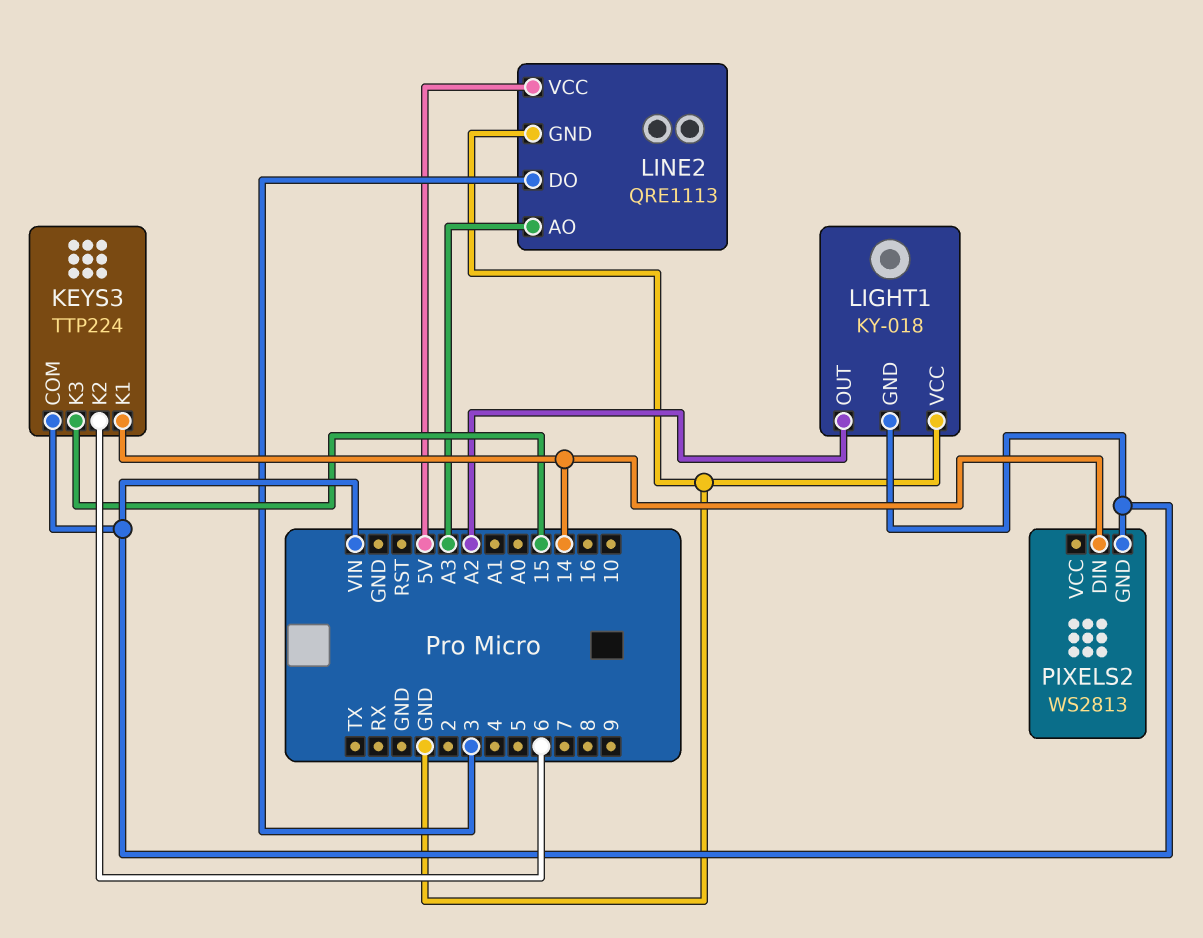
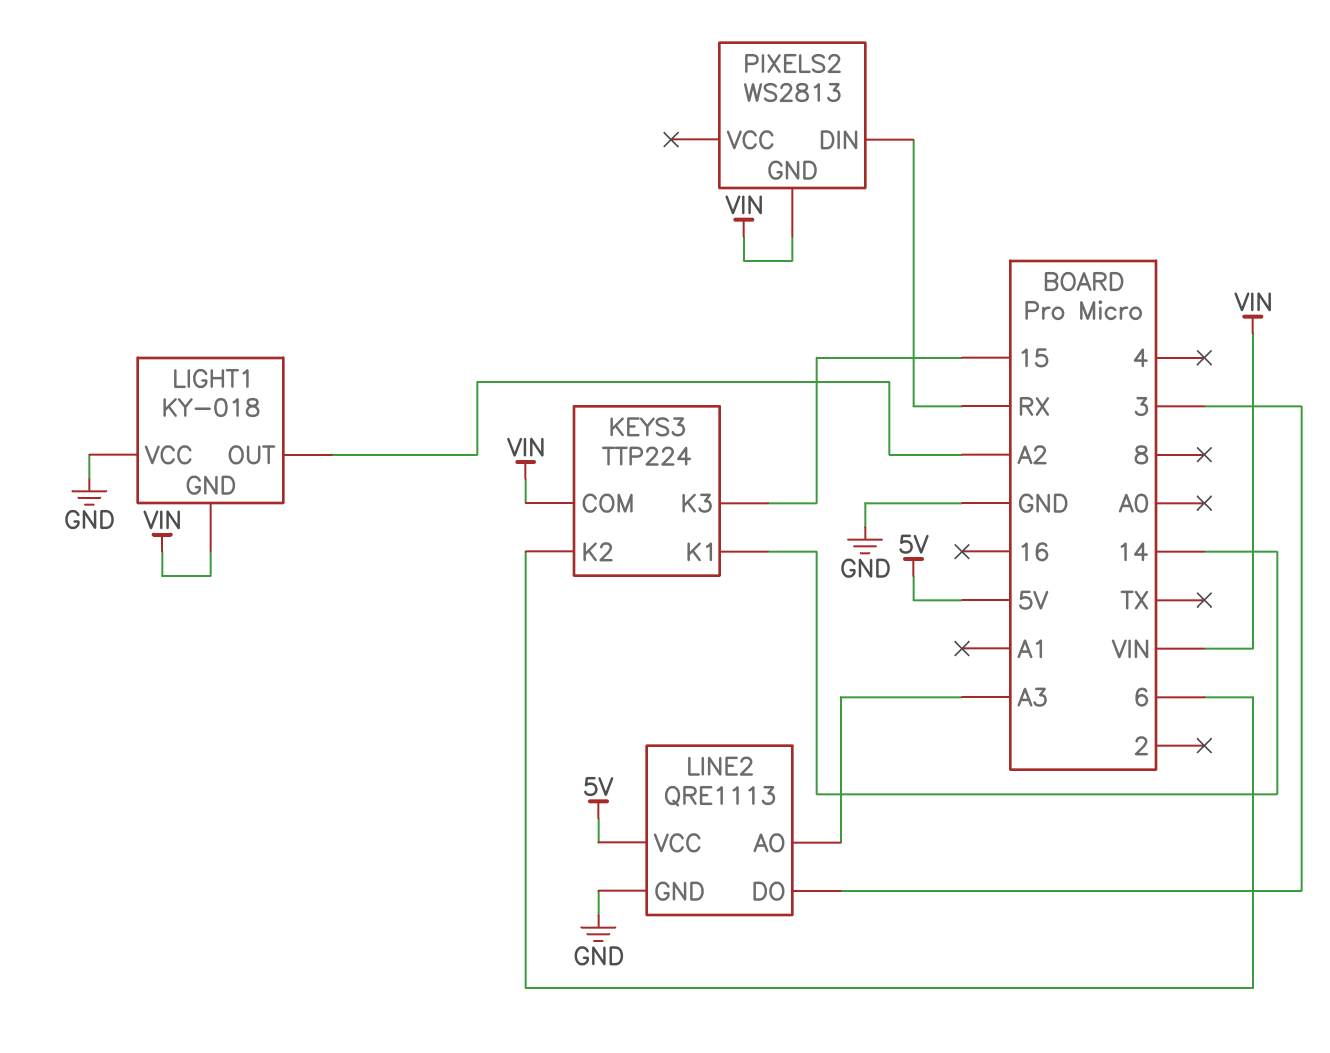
PIXELS2 pin DIN: 14 -> RX

